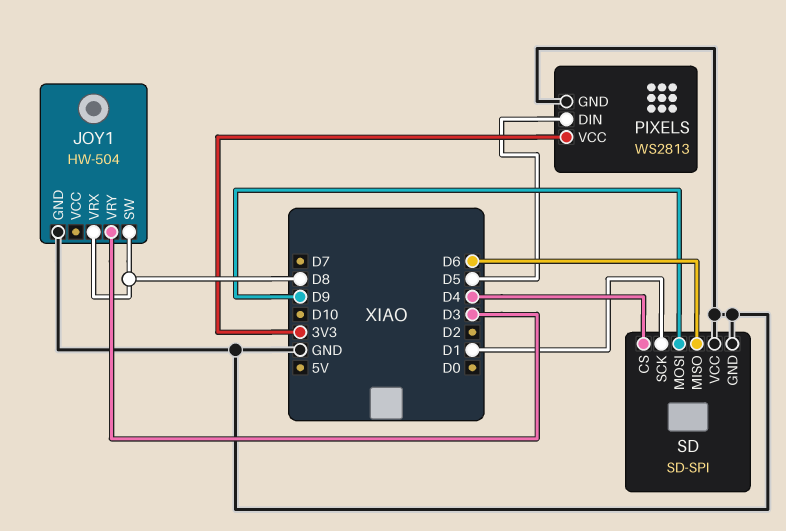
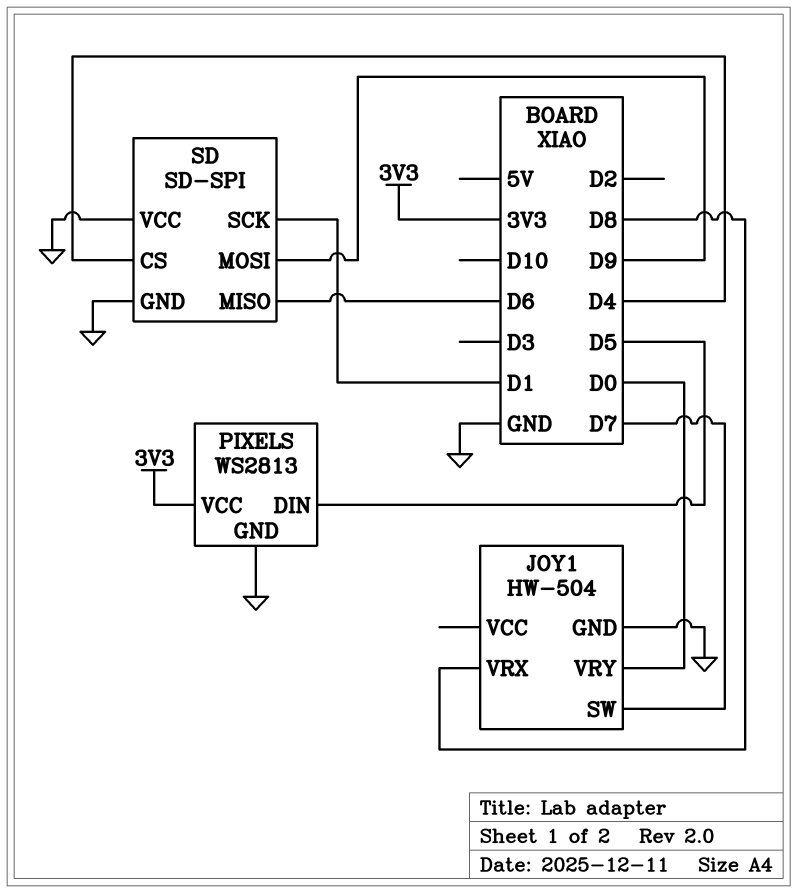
JOY1 pin SW: D8 -> D7
JOY1 pin VRY: D3 -> D0

